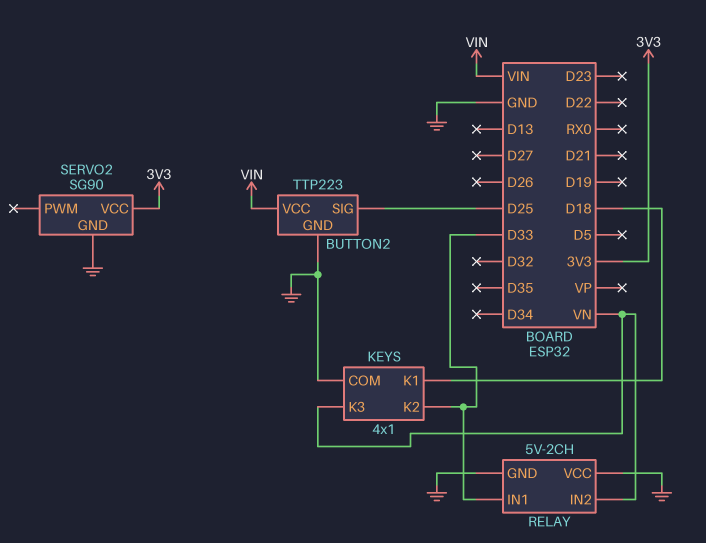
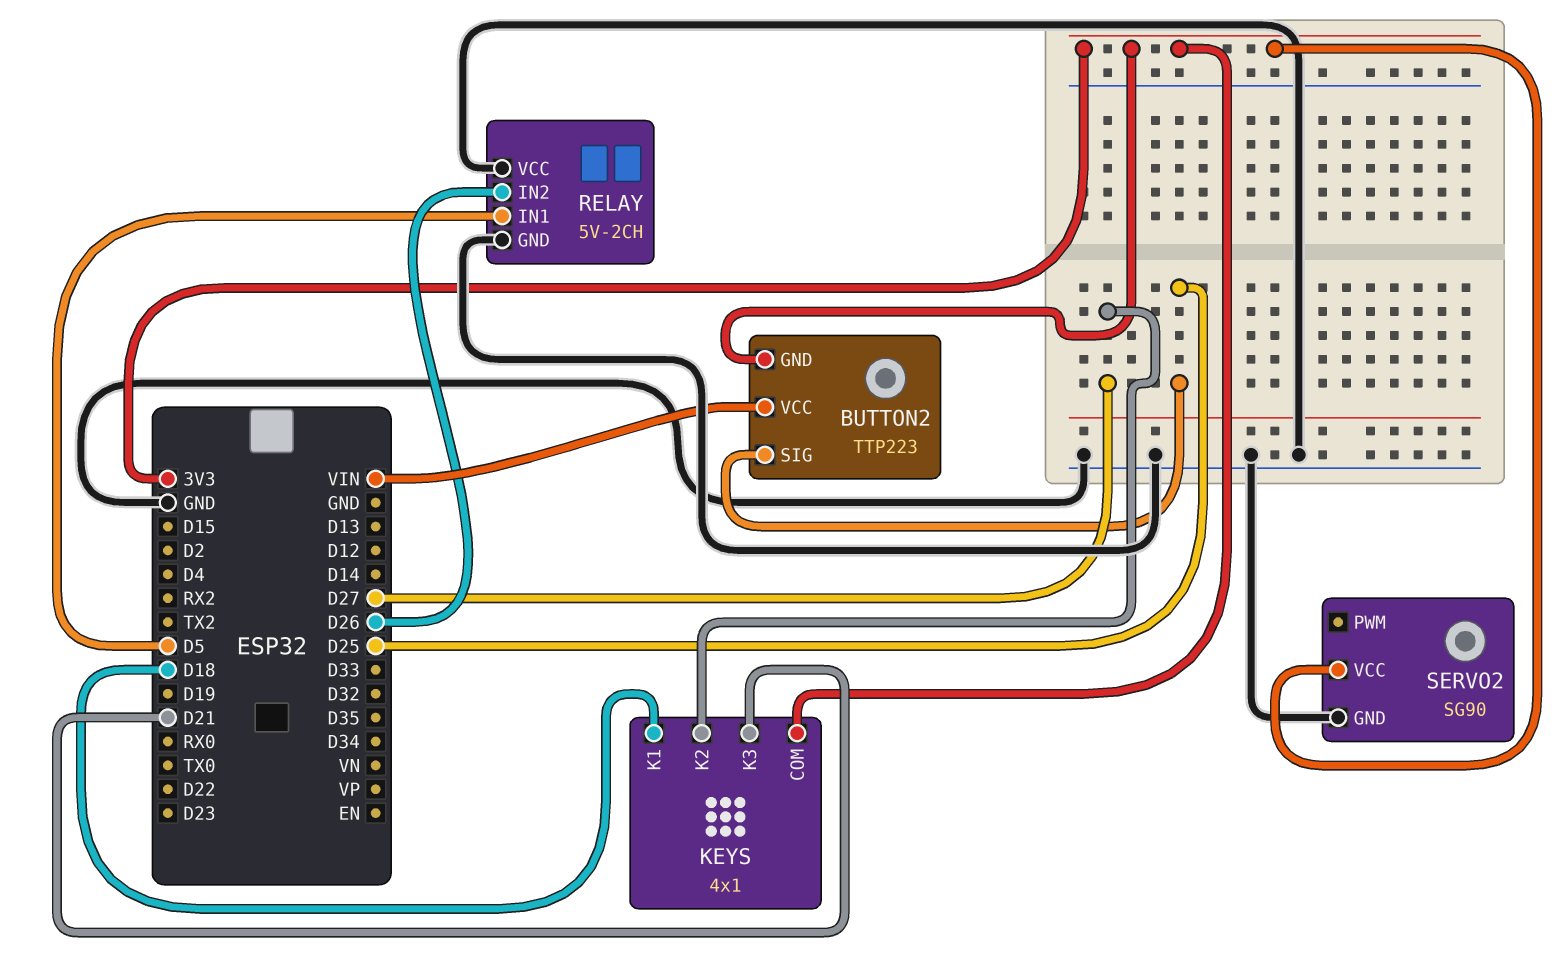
BUTTON2 pin GND: GND -> 3V3
KEYS pin COM: GND -> 3V3
KEYS pin K2: D33 -> D27
KEYS pin K3: VN -> D21
RELAY pin IN1: D33 -> D5
RELAY pin IN2: VN -> D26

